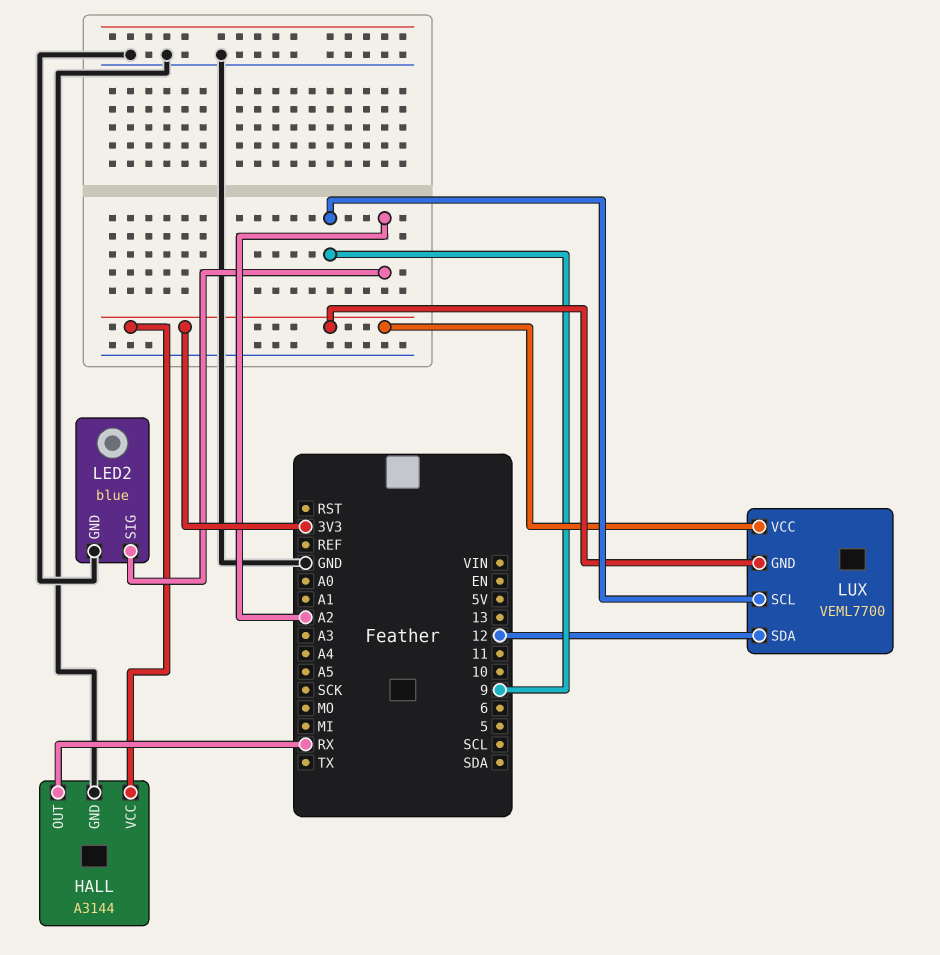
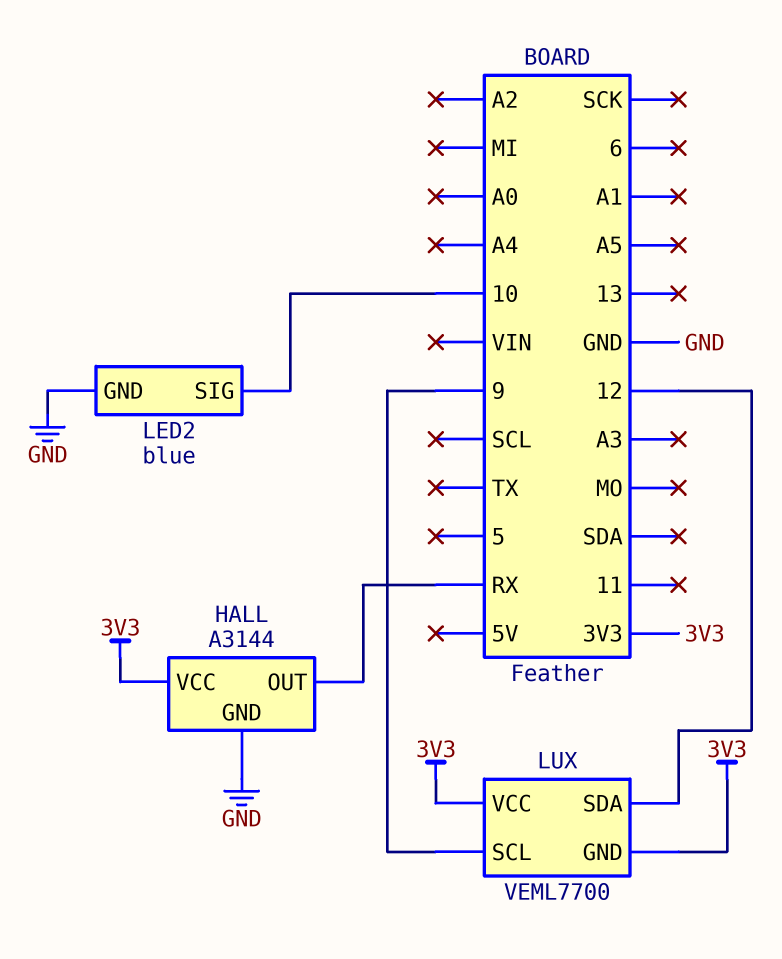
LED2 pin SIG: A2 -> 10

